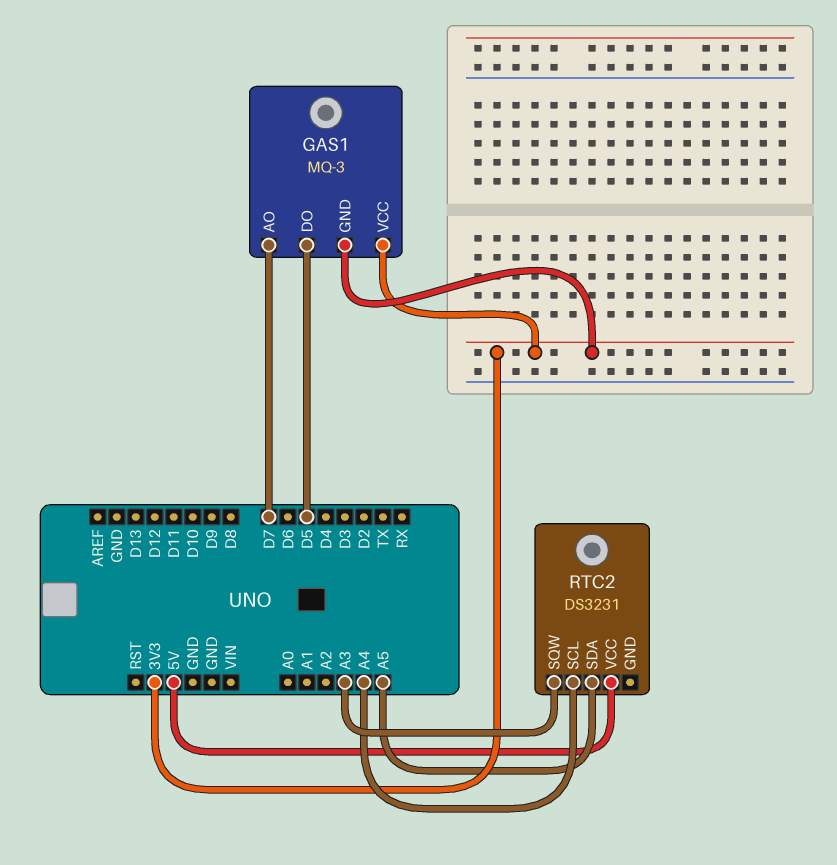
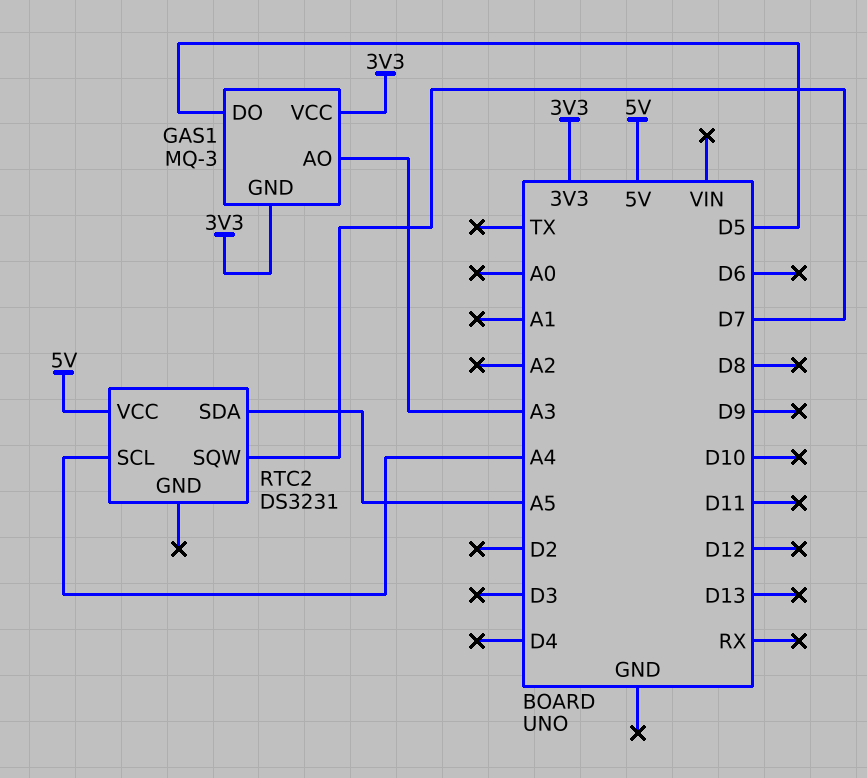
GAS1 pin AO: D7 -> A3
RTC2 pin SQW: A3 -> D7

